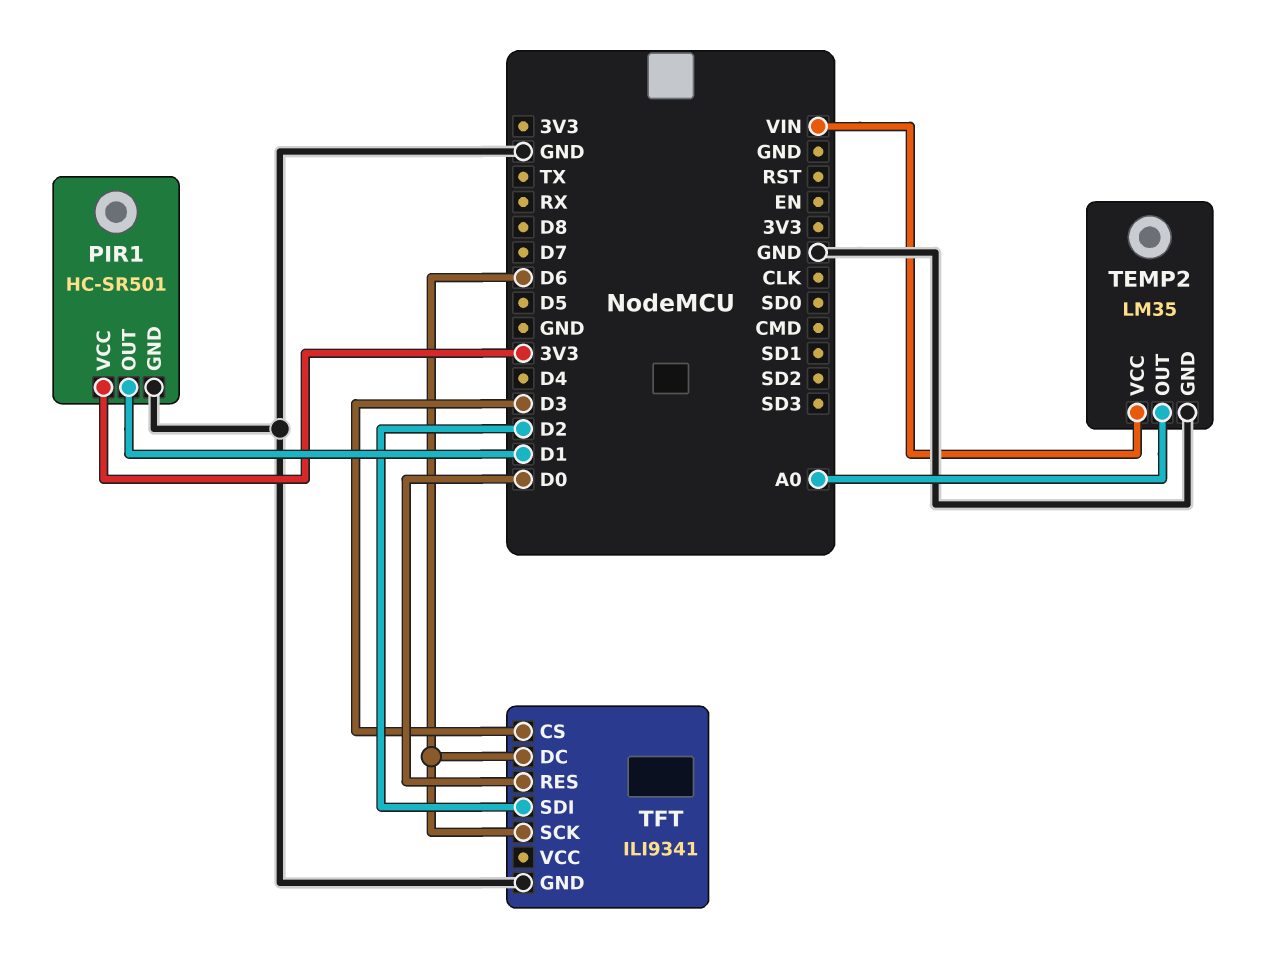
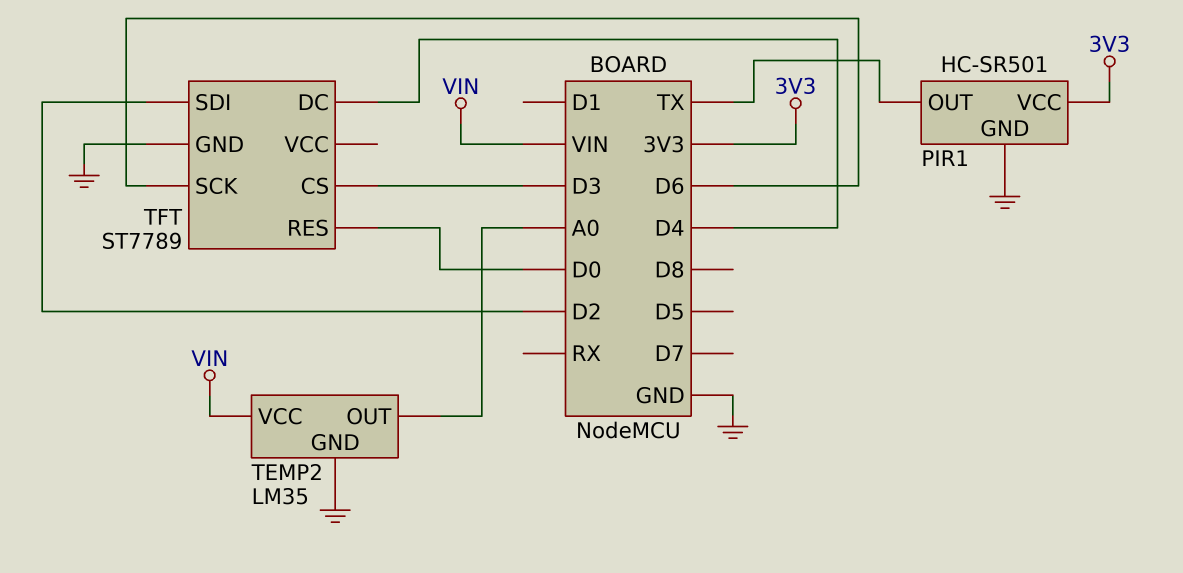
PIR1 pin OUT: D1 -> TX
TFT: ILI9341 -> ST7789
TFT pin DC: D6 -> D4

